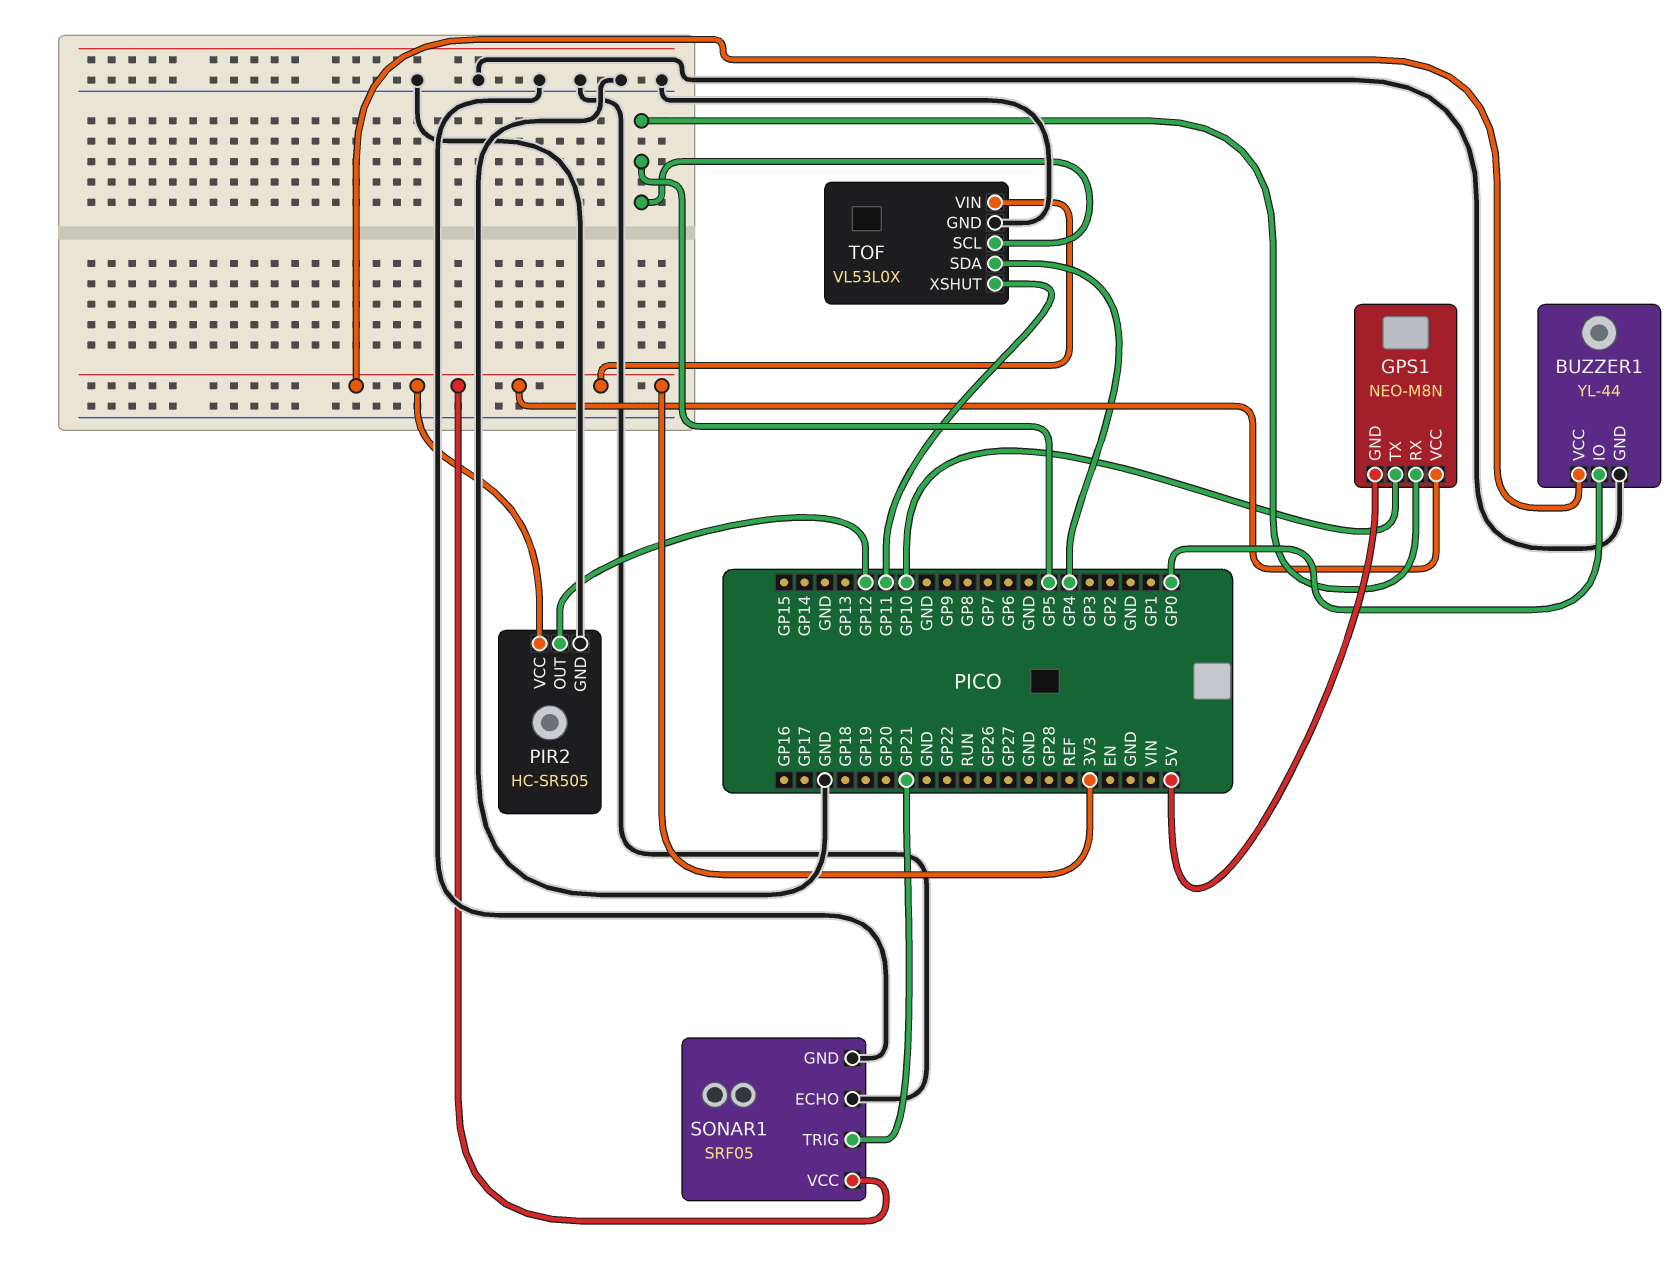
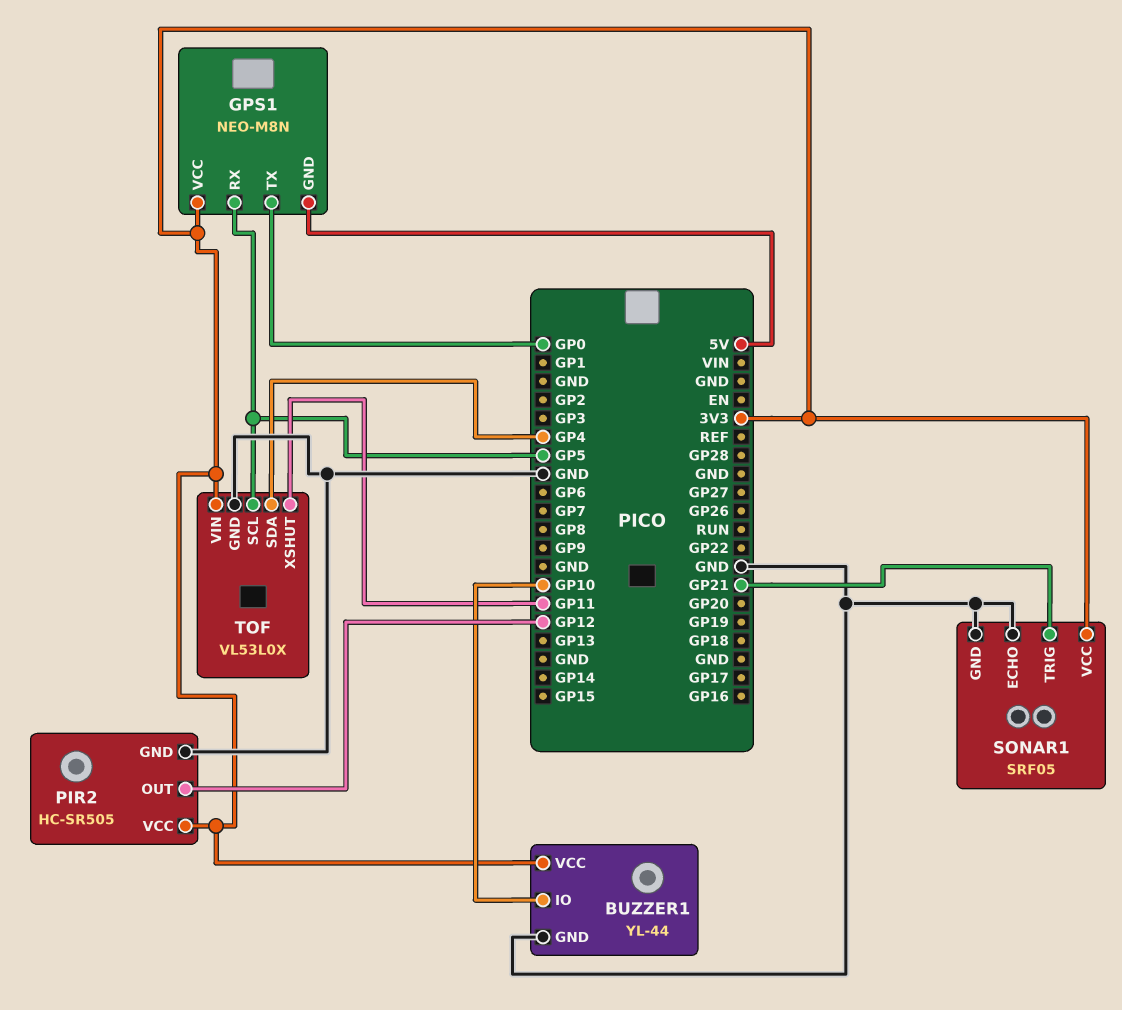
BUZZER1 pin IO: GP0 -> GP10
GPS1 pin TX: GP10 -> GP0

